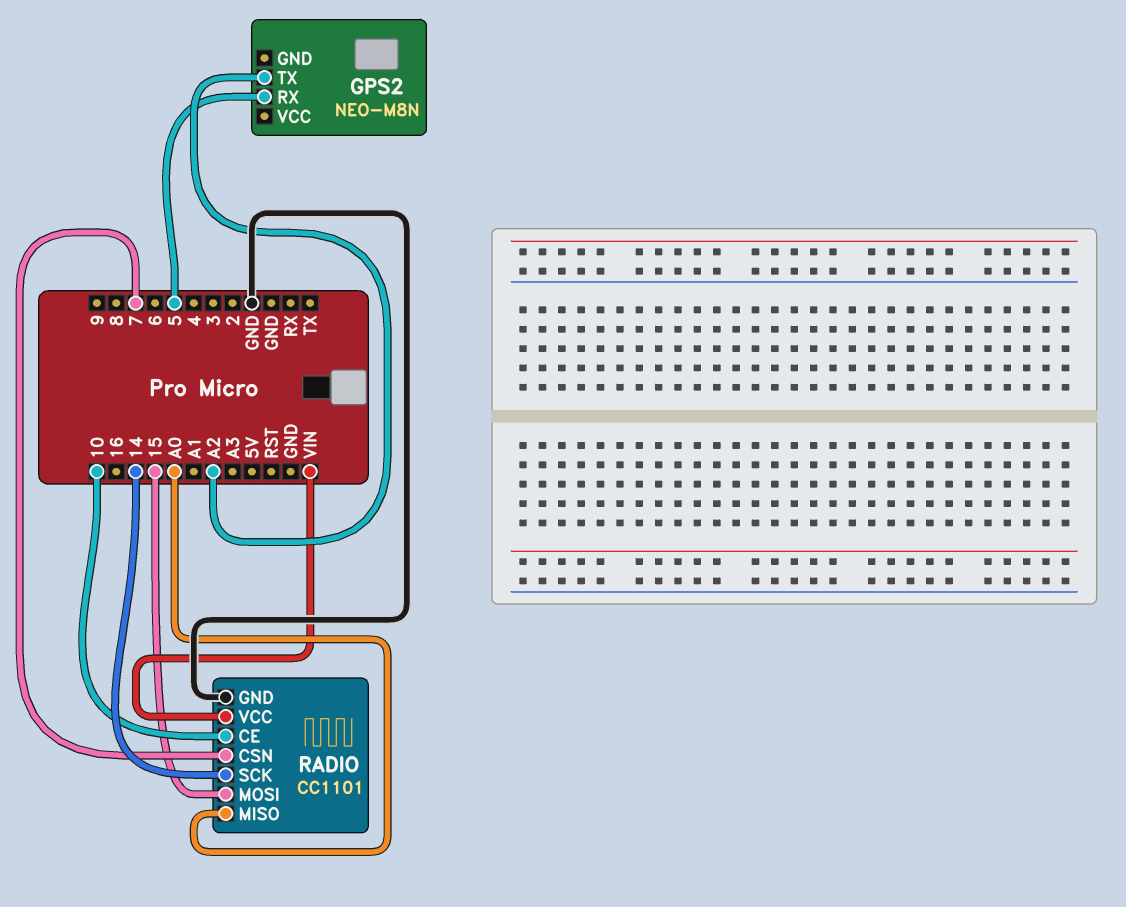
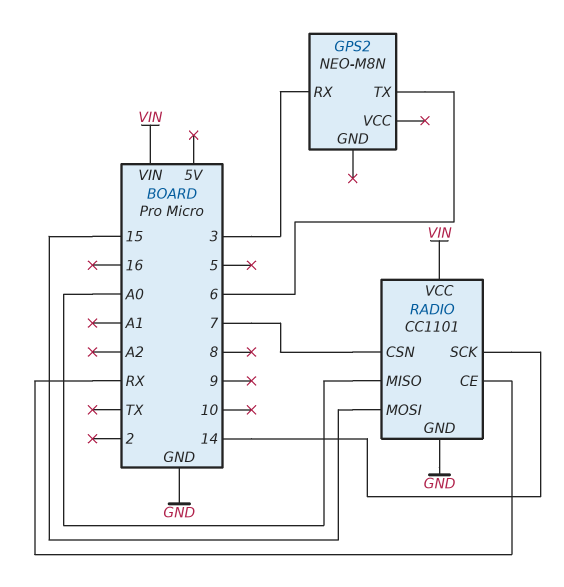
GPS2 pin RX: 5 -> 3
GPS2 pin TX: A2 -> 6
RADIO pin CE: 10 -> RX

